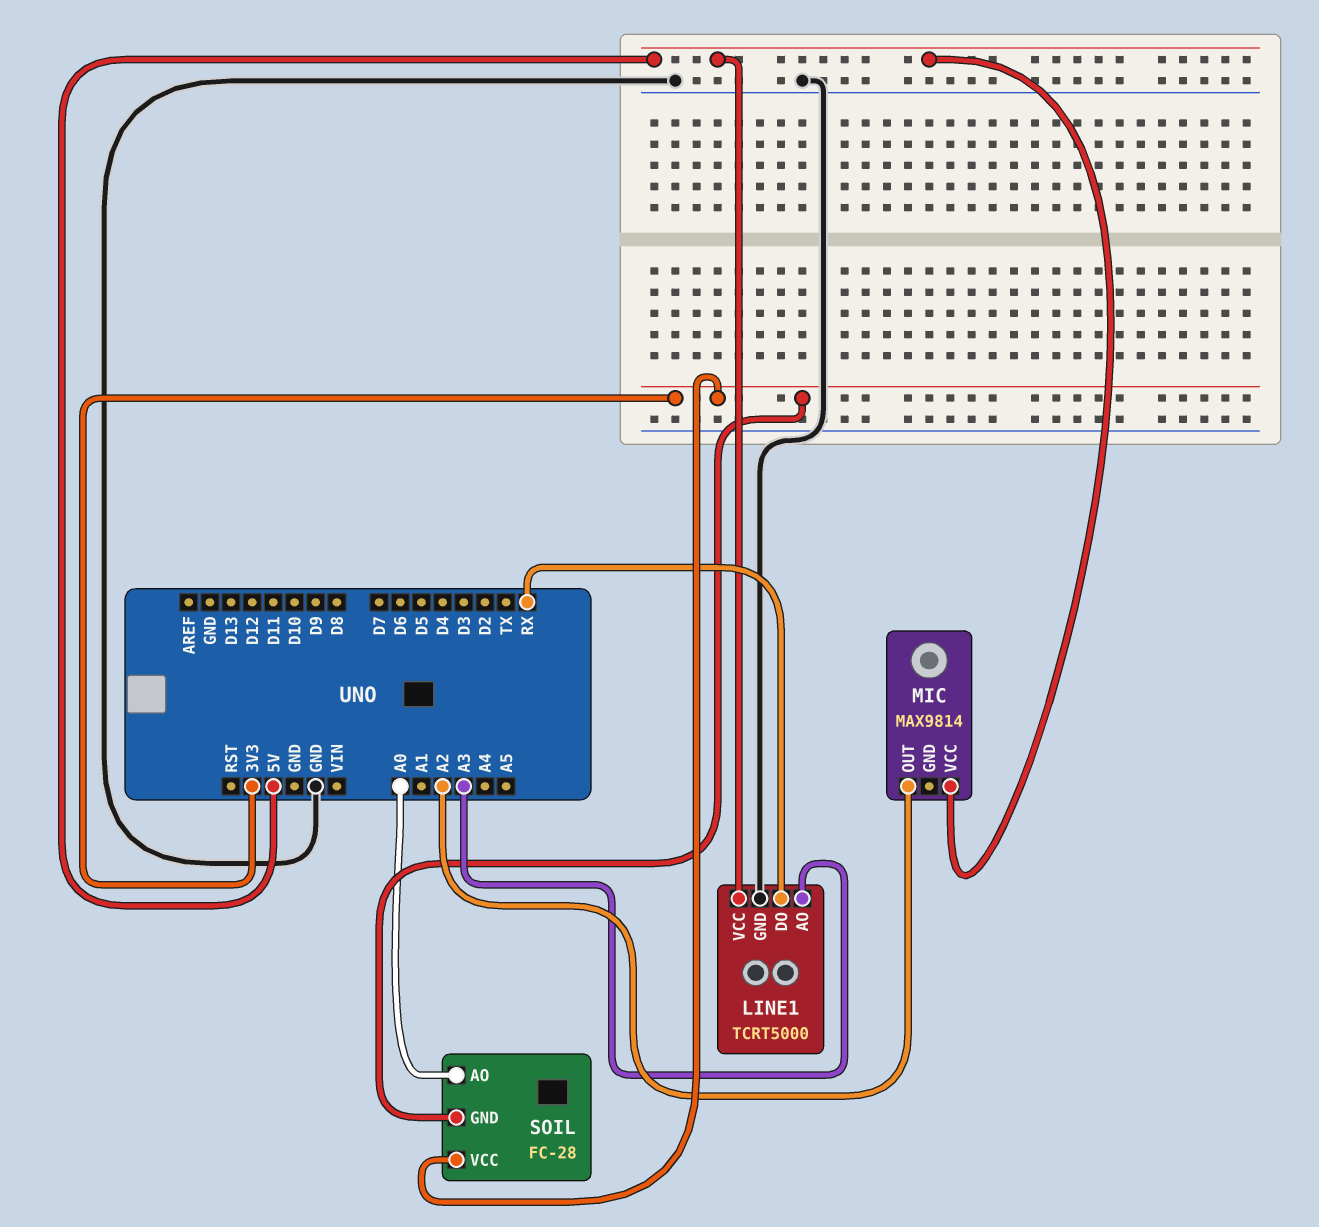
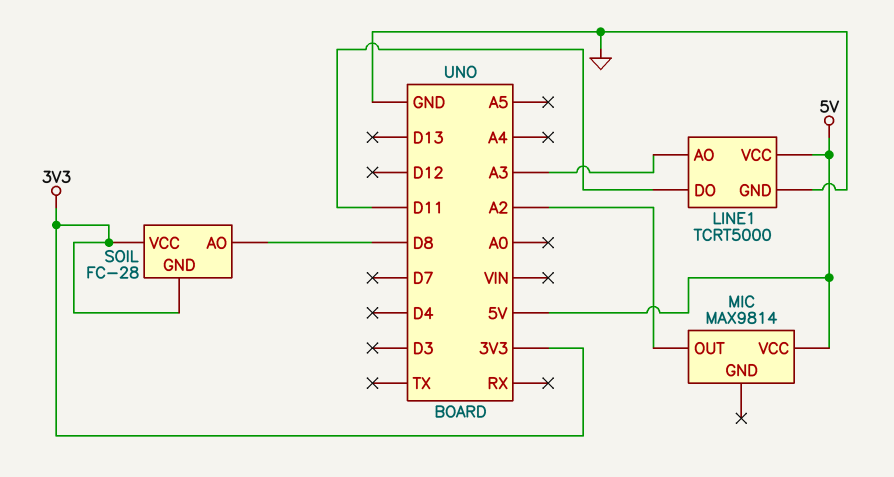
LINE1 pin DO: RX -> D11
SOIL pin AO: A0 -> D8

